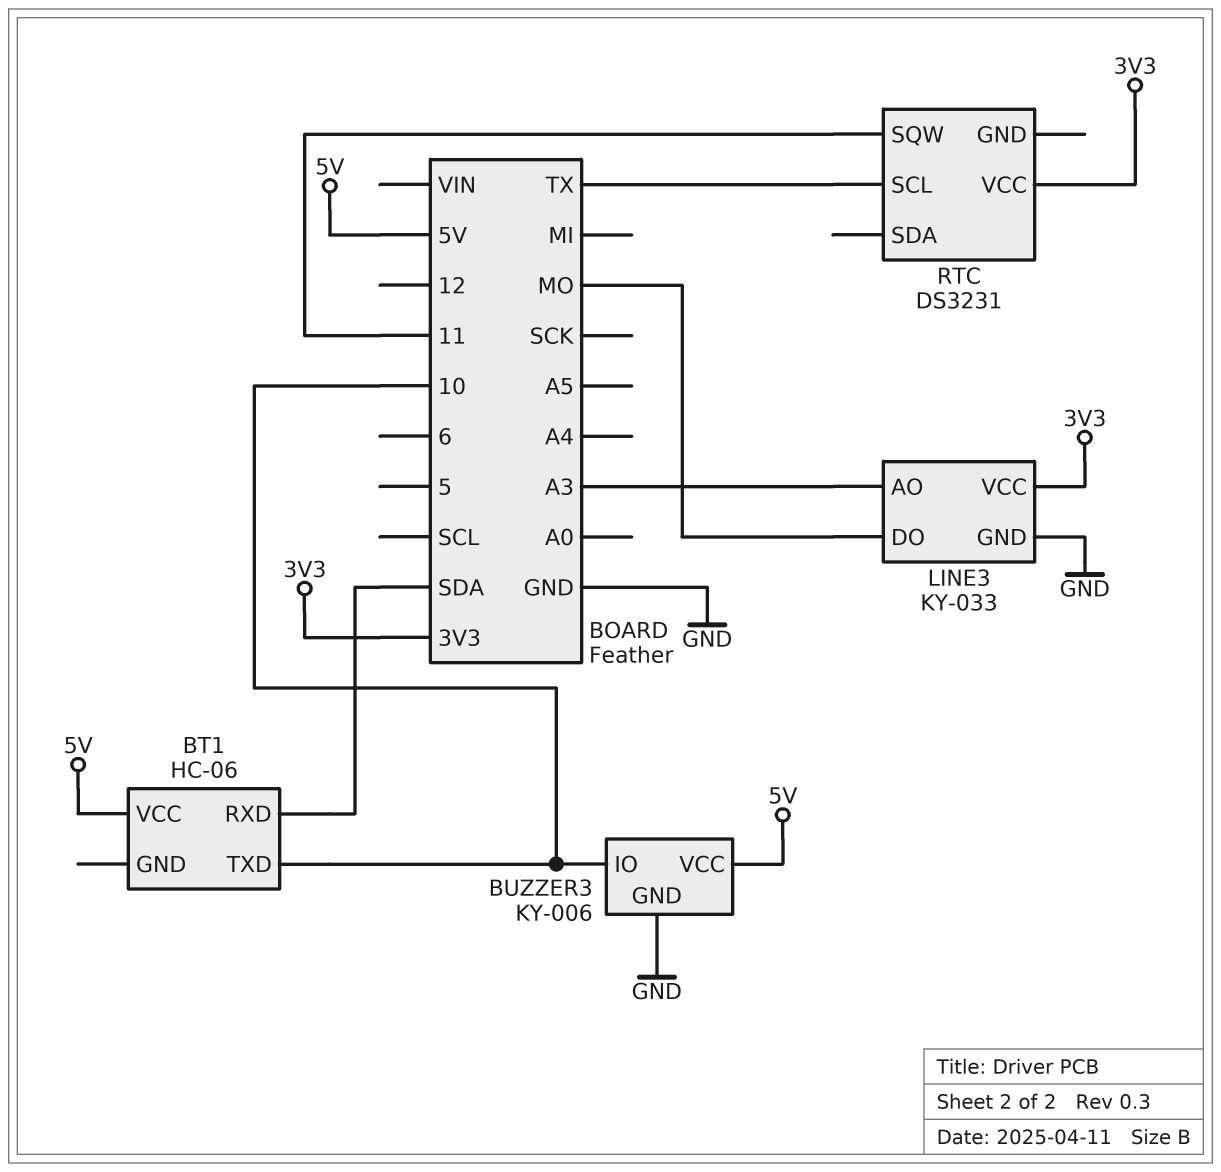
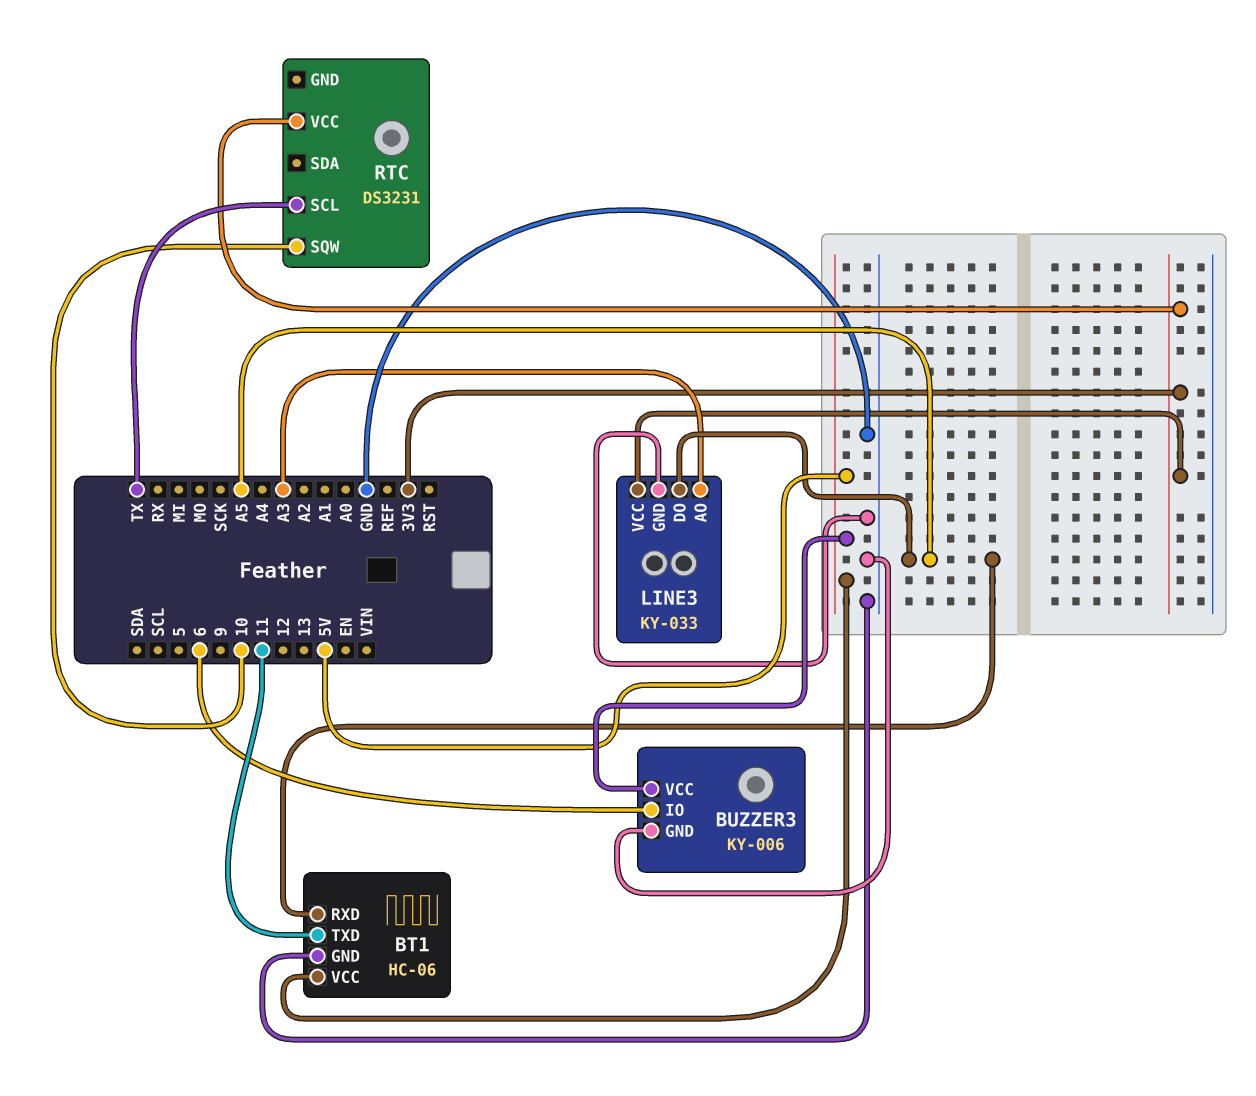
BT1 pin GND: none -> GND
BT1 pin RXD: SDA -> A5
BT1 pin TXD: 10 -> 11
BUZZER3 pin IO: 10 -> 6
LINE3 pin DO: MO -> A5
RTC pin SQW: 11 -> 10

